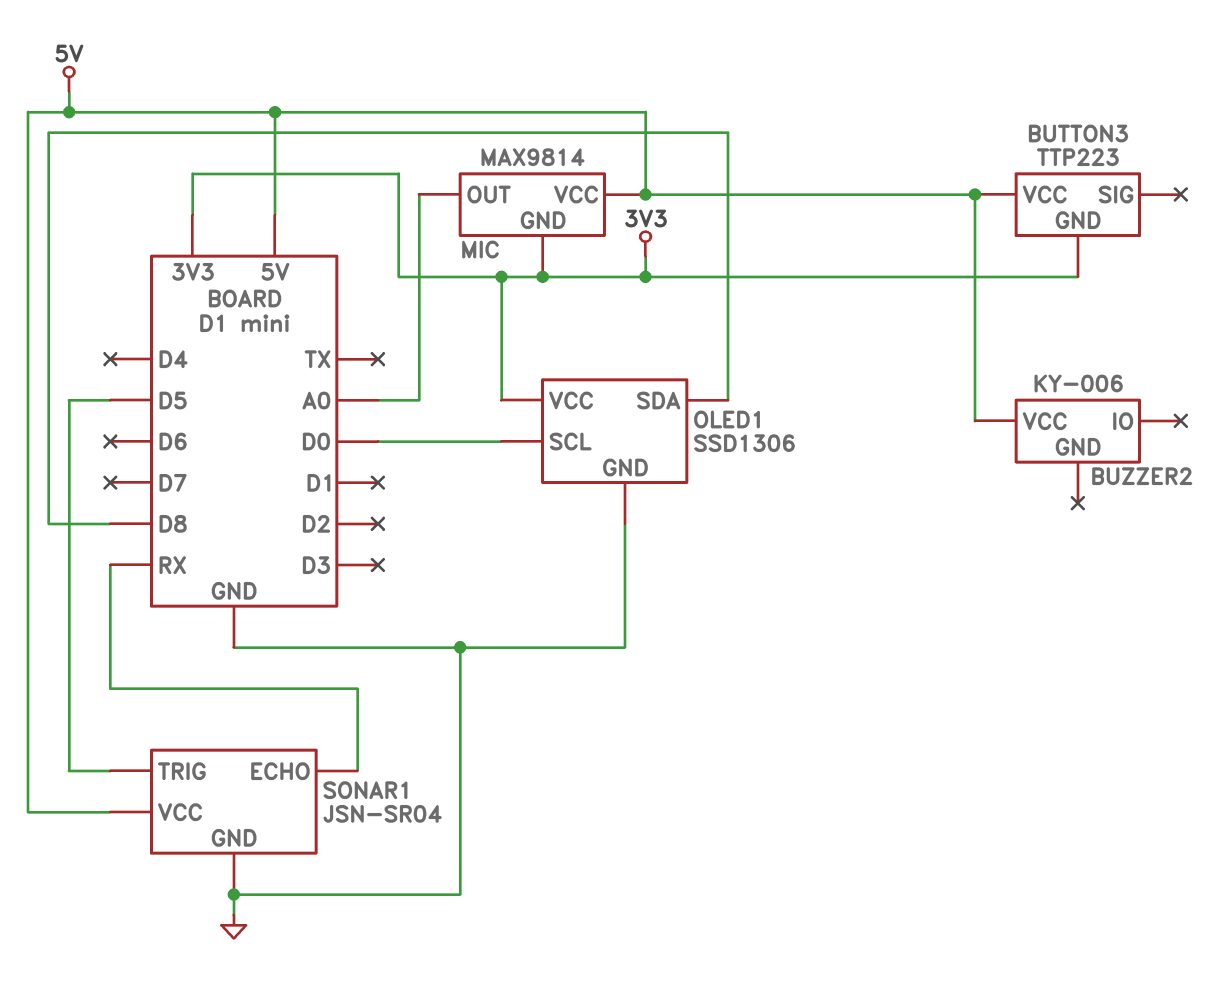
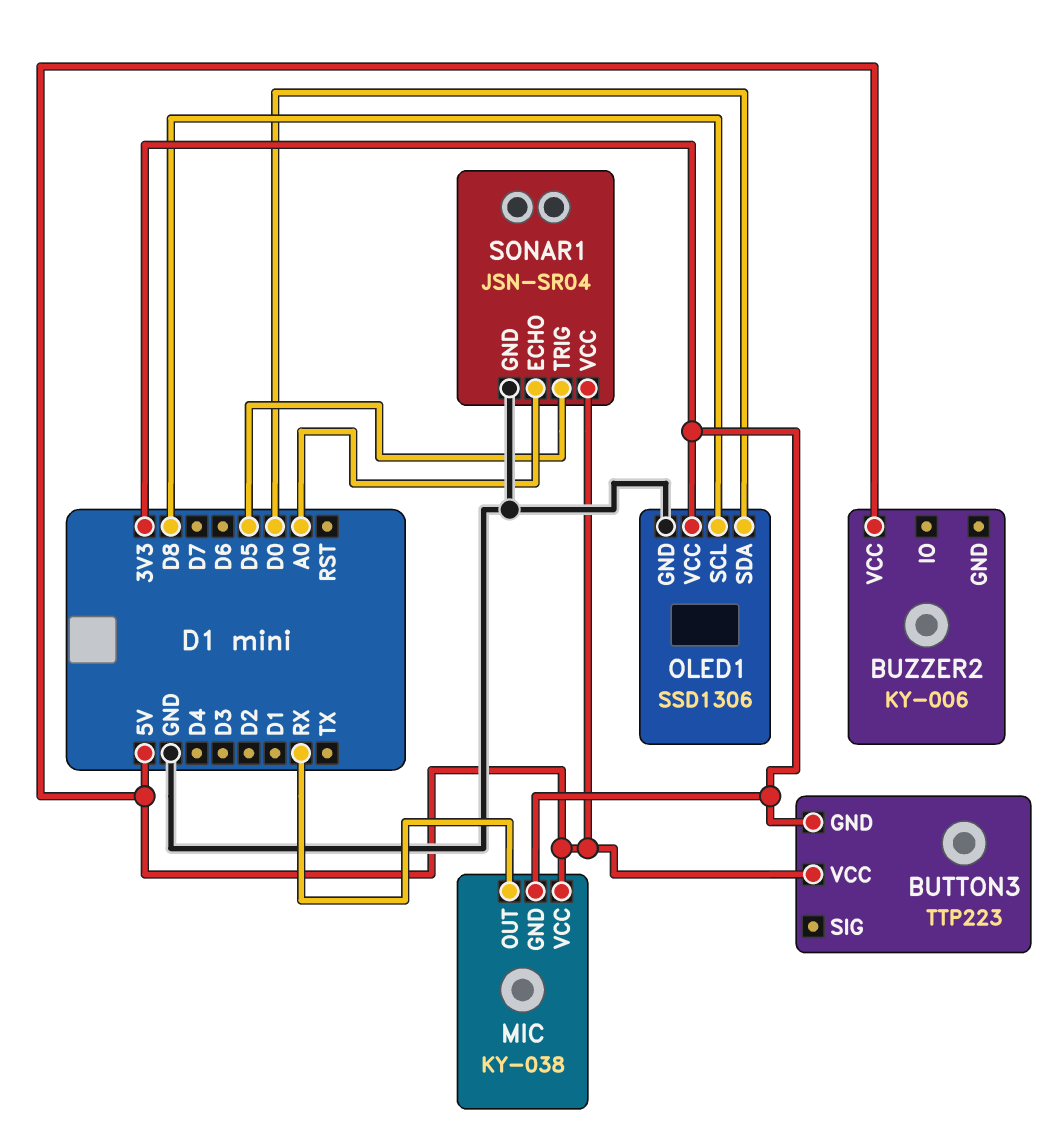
MIC: MAX9814 -> KY-038
MIC pin OUT: A0 -> RX
OLED1 pin SCL: D0 -> D8
OLED1 pin SDA: D8 -> D0
SONAR1 pin ECHO: RX -> A0

